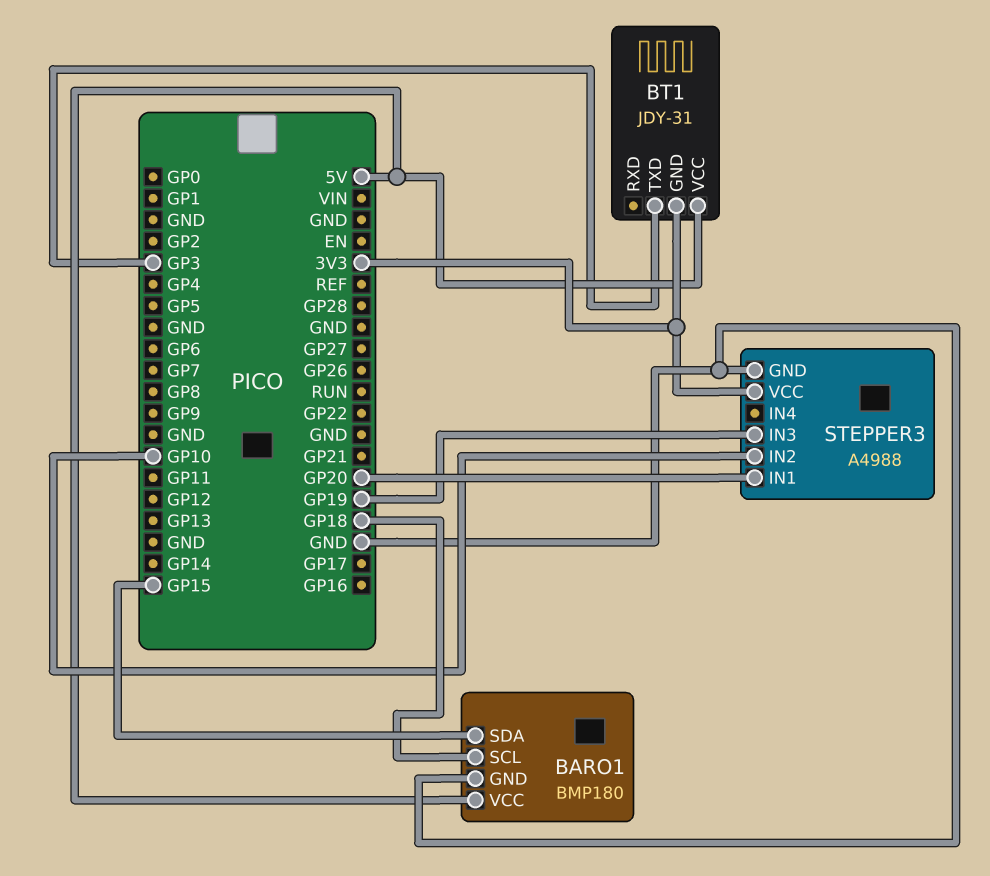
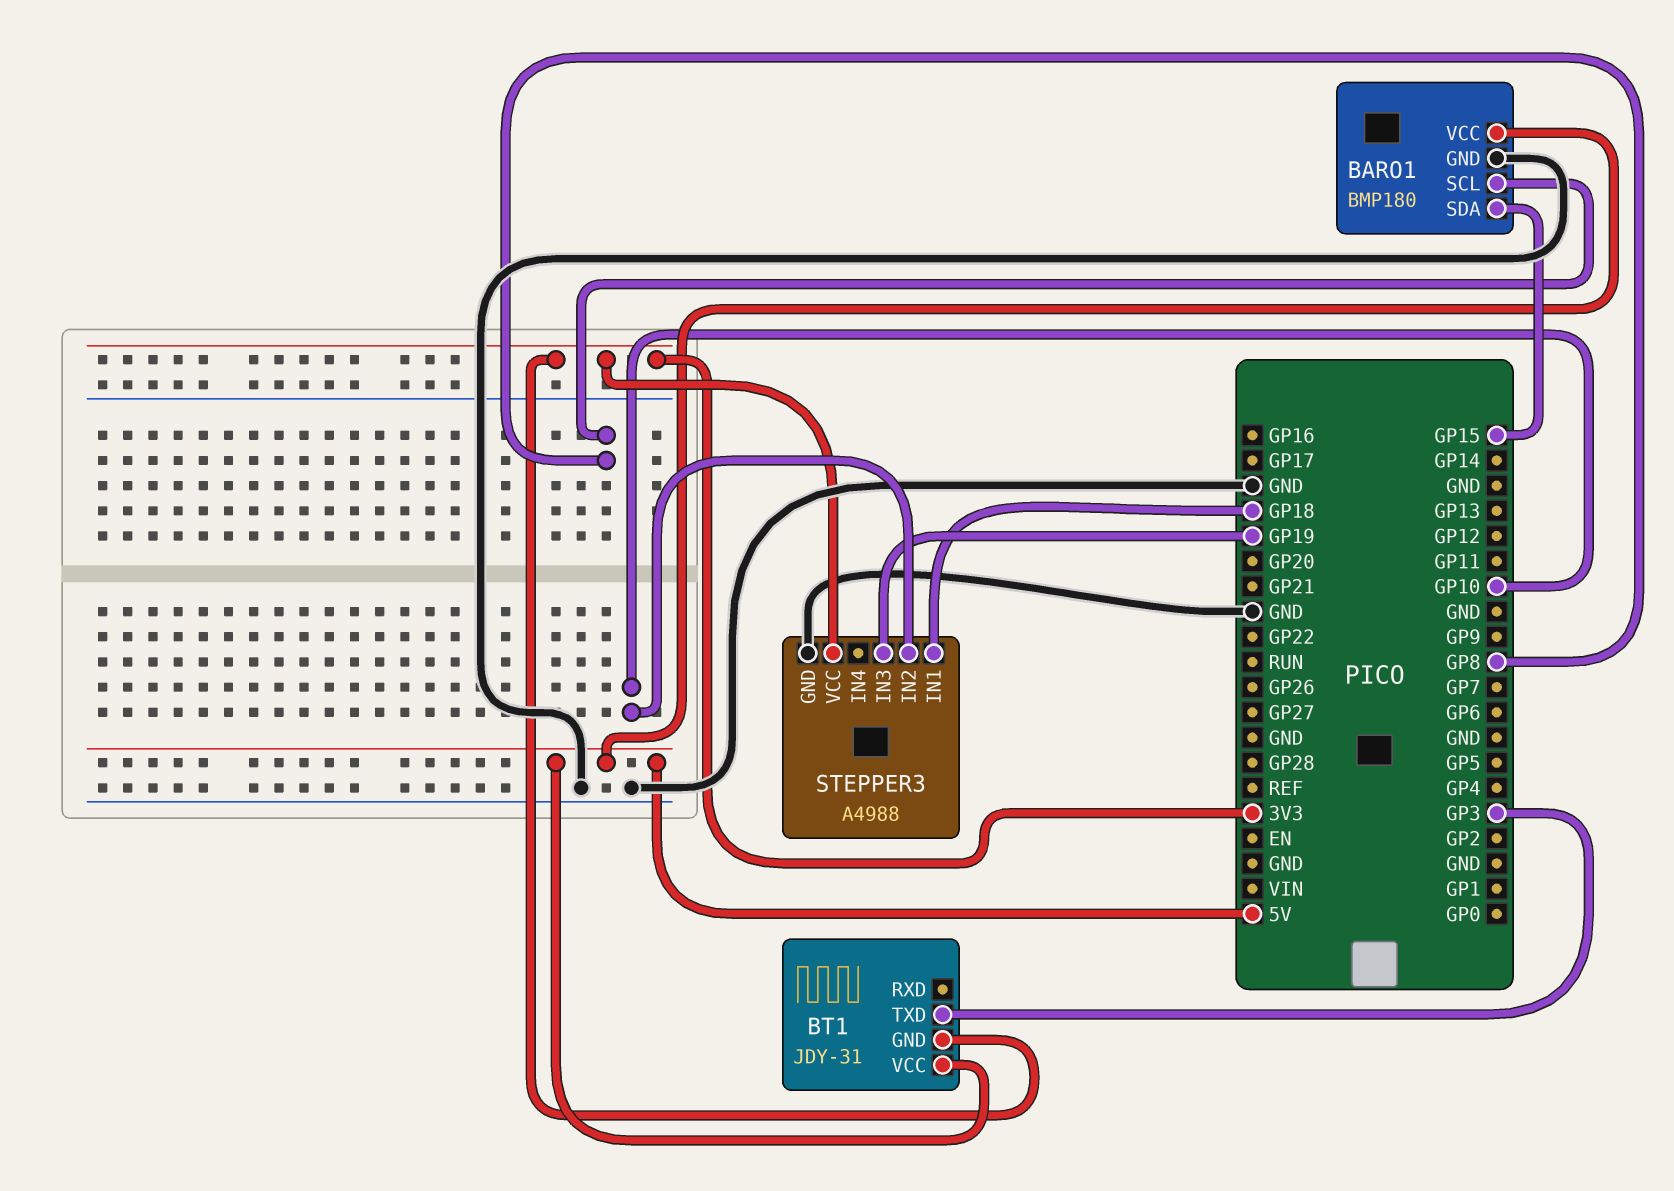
BARO1 pin SCL: GP18 -> GP8
STEPPER3 pin IN1: GP20 -> GP18

